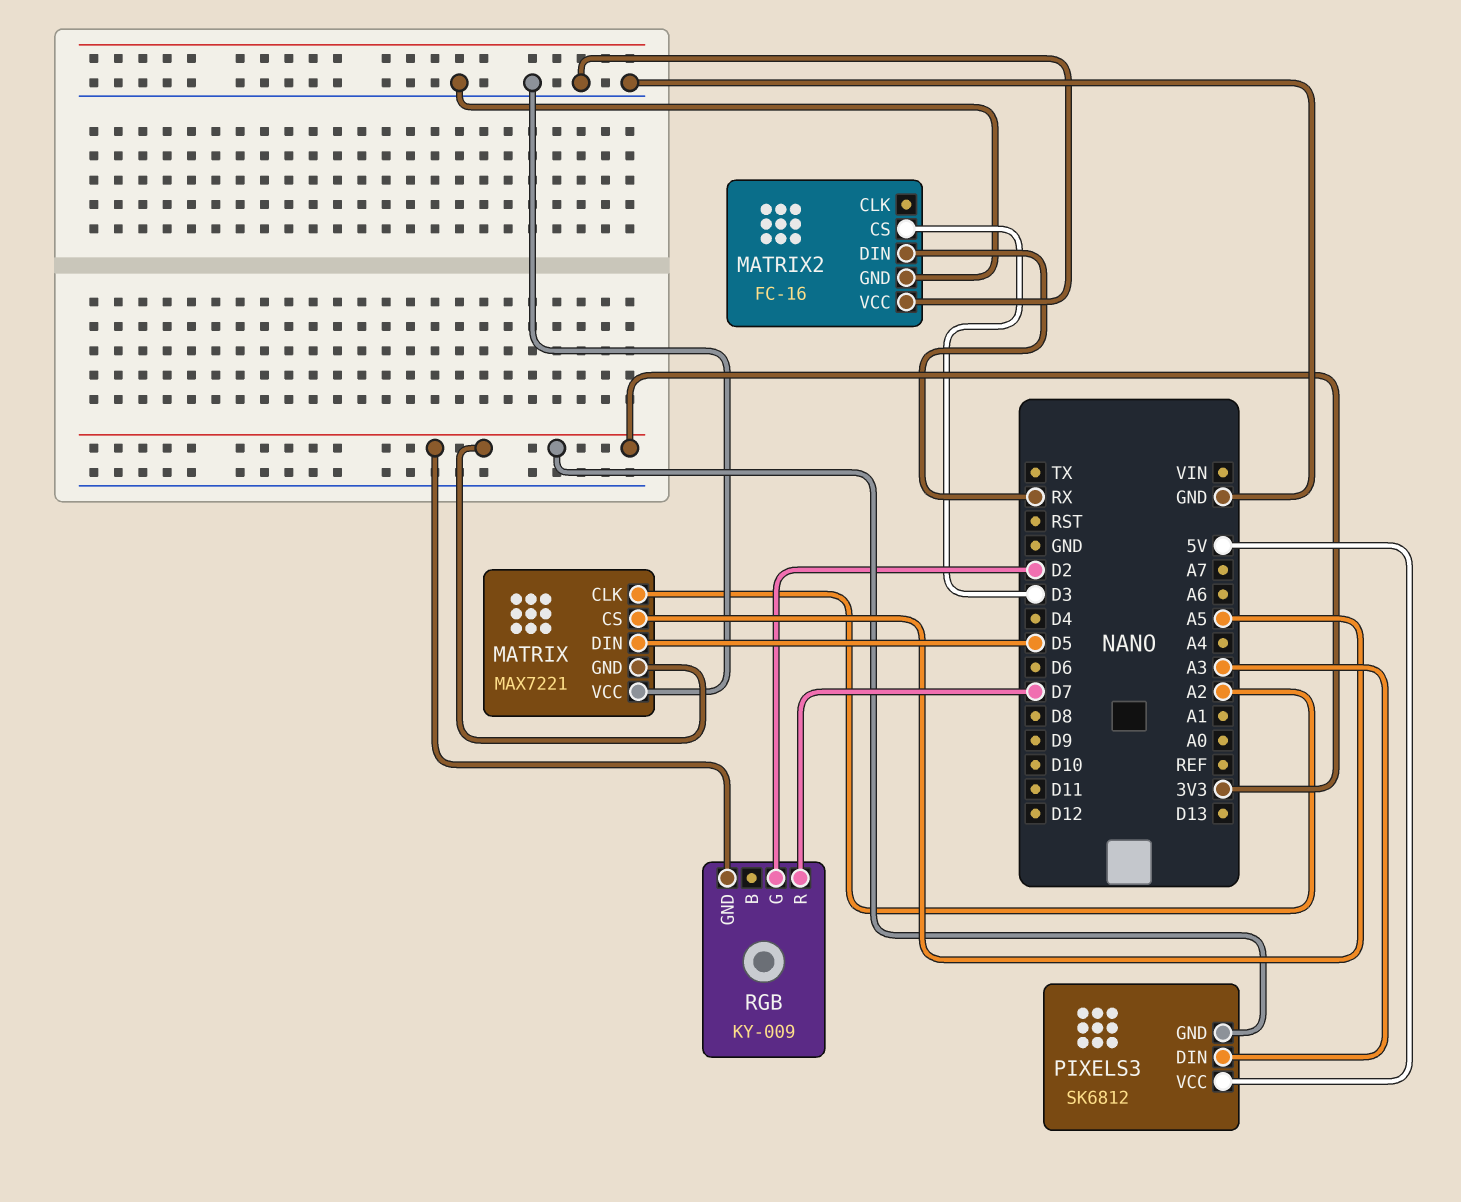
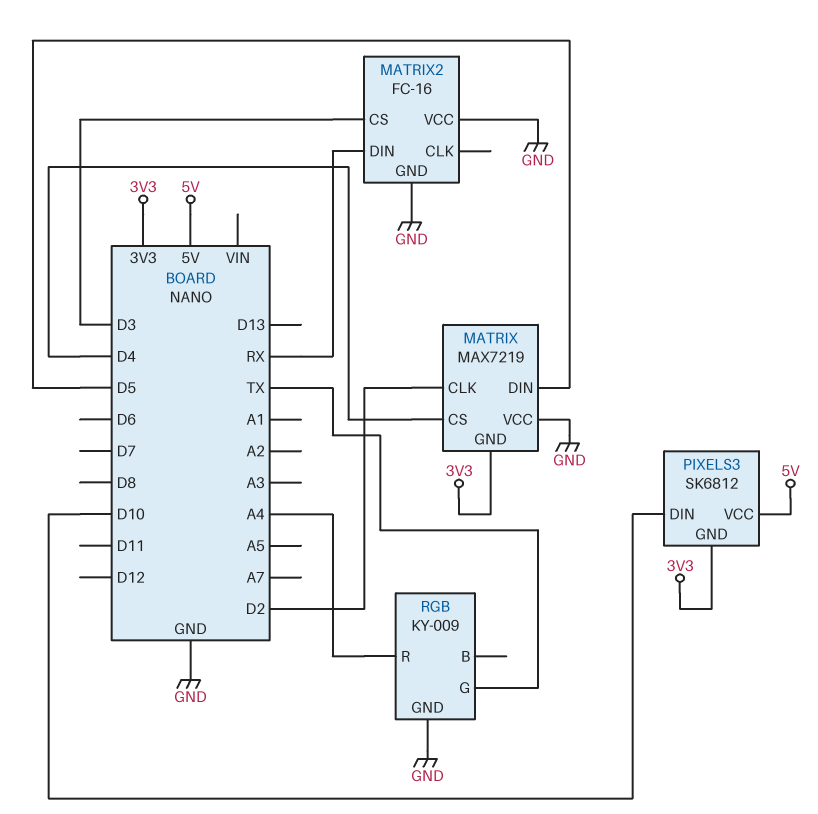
MATRIX: MAX7221 -> MAX7219
MATRIX pin CLK: A2 -> D2
MATRIX pin CS: A5 -> D4
PIXELS3 pin DIN: A3 -> D10
RGB pin G: D2 -> TX
RGB pin GND: 3V3 -> GND
RGB pin R: D7 -> A4

